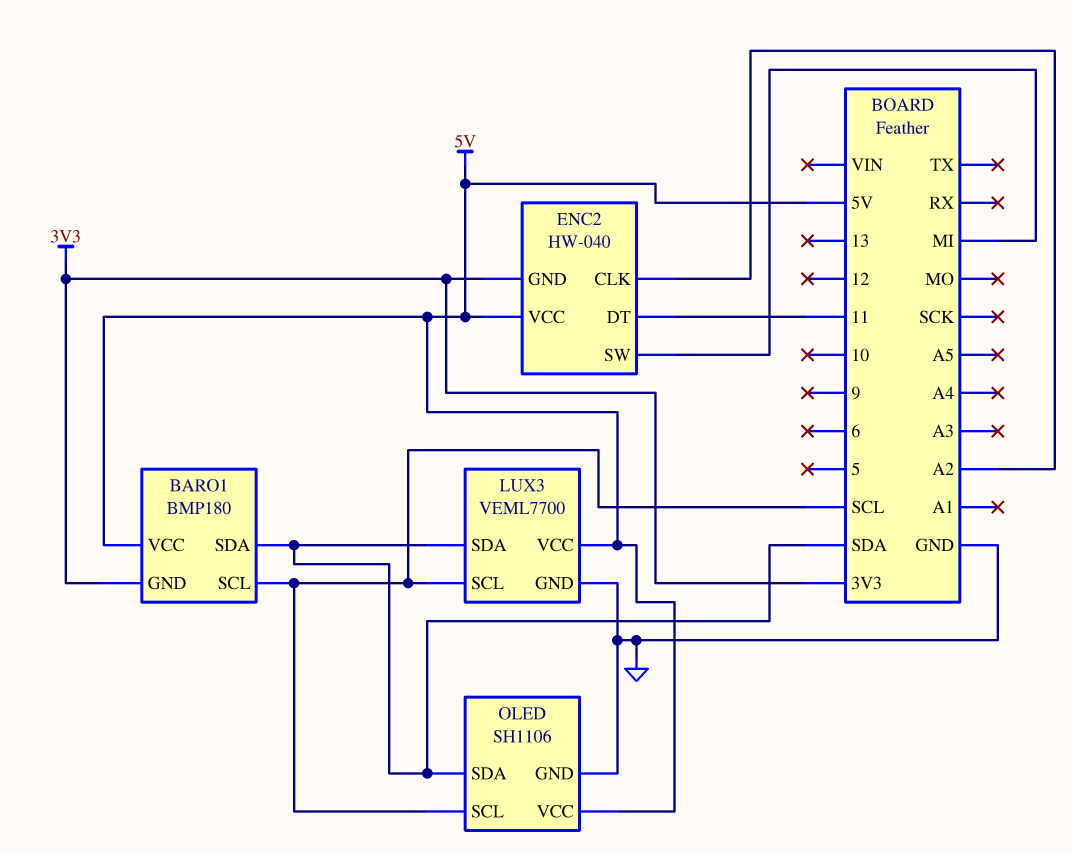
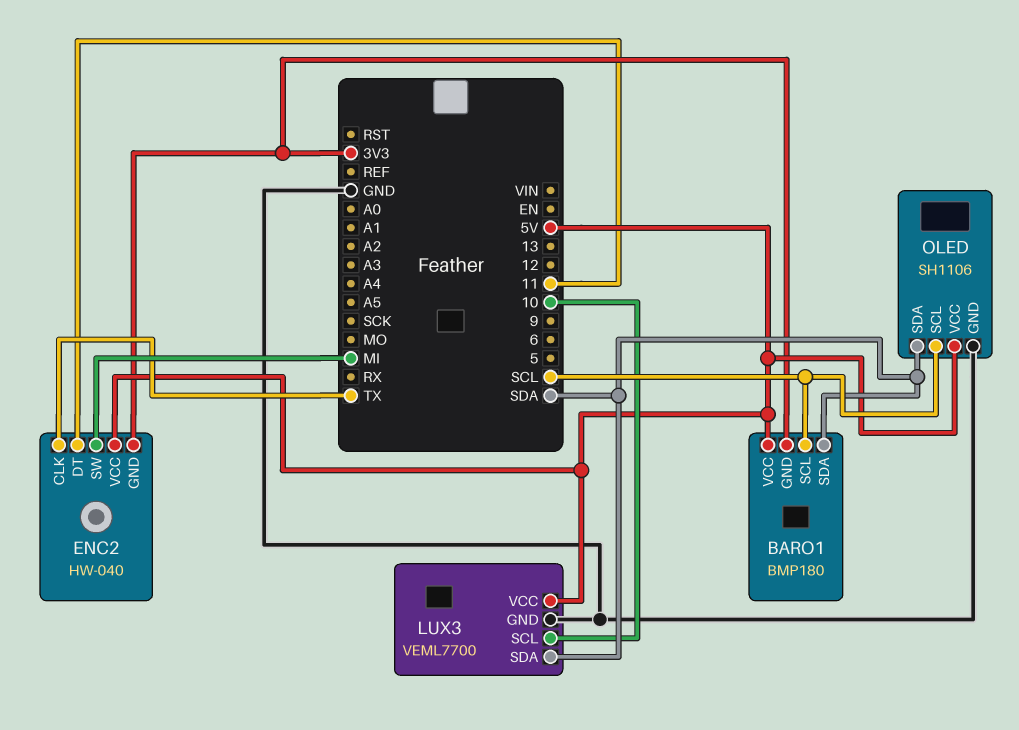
ENC2 pin CLK: A2 -> TX
LUX3 pin SCL: SCL -> 10

